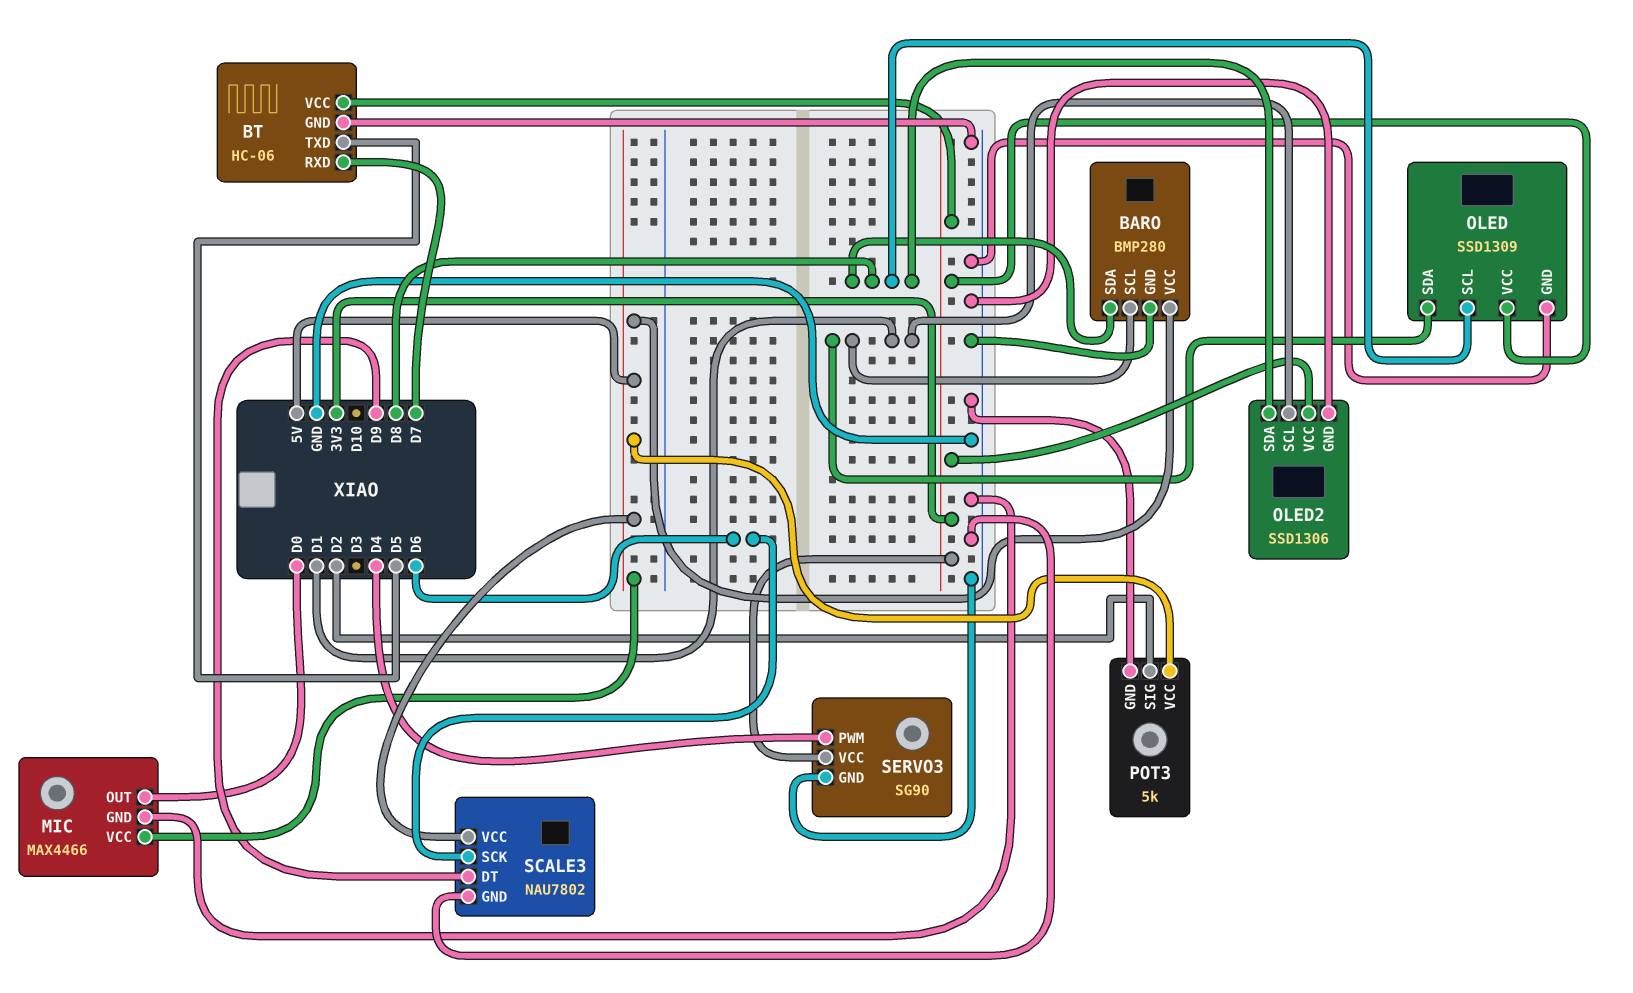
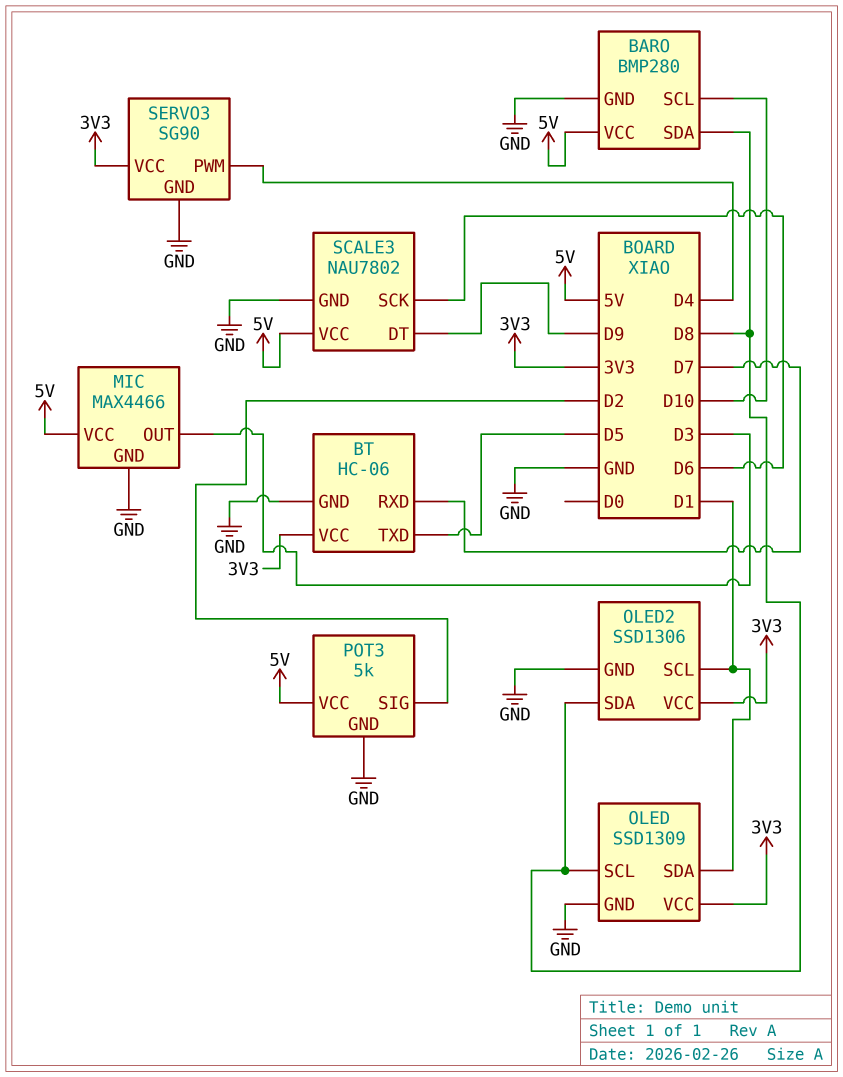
BARO pin SCL: D1 -> D10
MIC pin OUT: D0 -> D3

